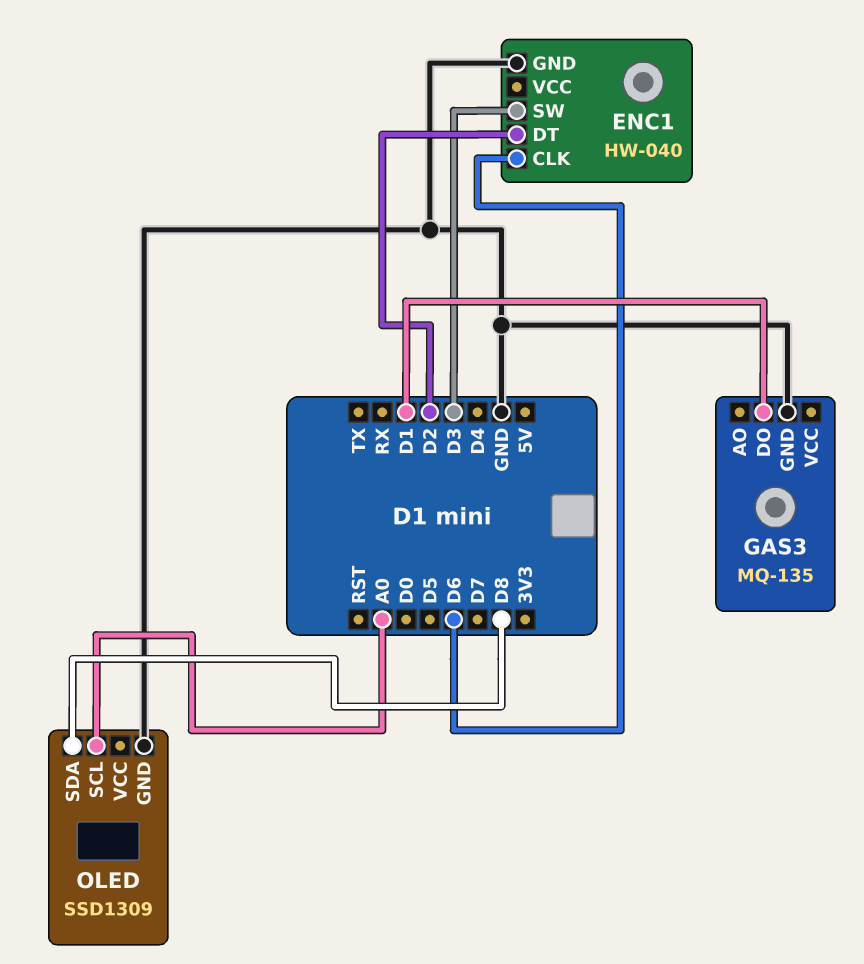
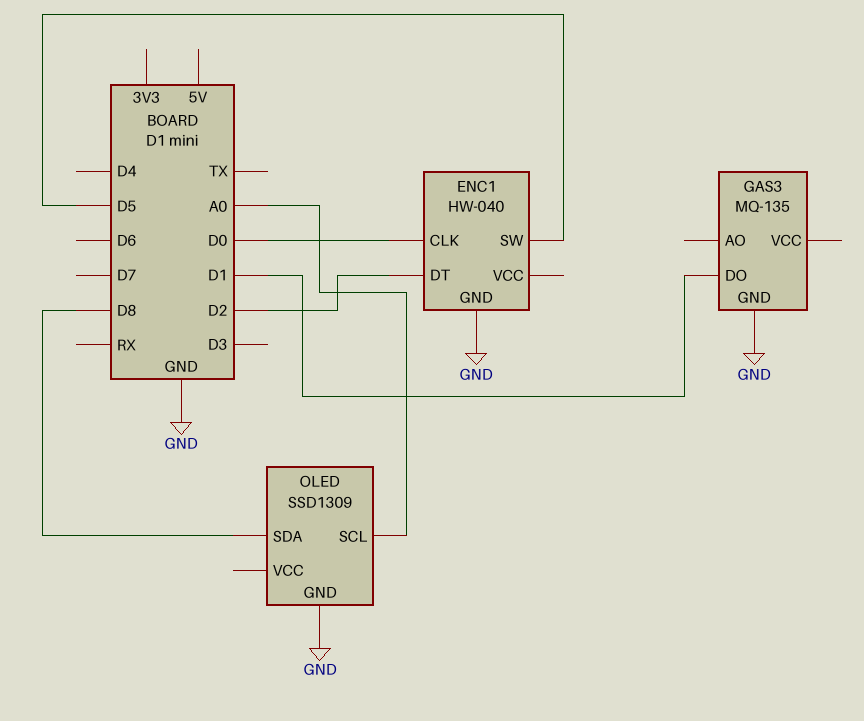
ENC1 pin CLK: D6 -> D0
ENC1 pin SW: D3 -> D5

